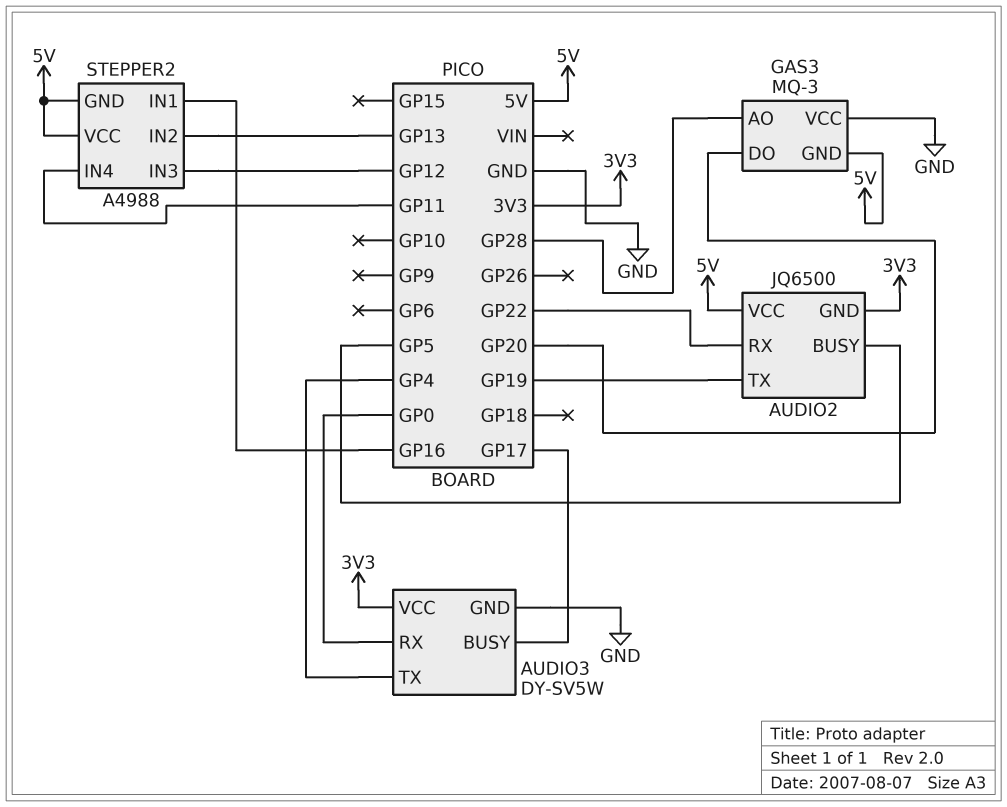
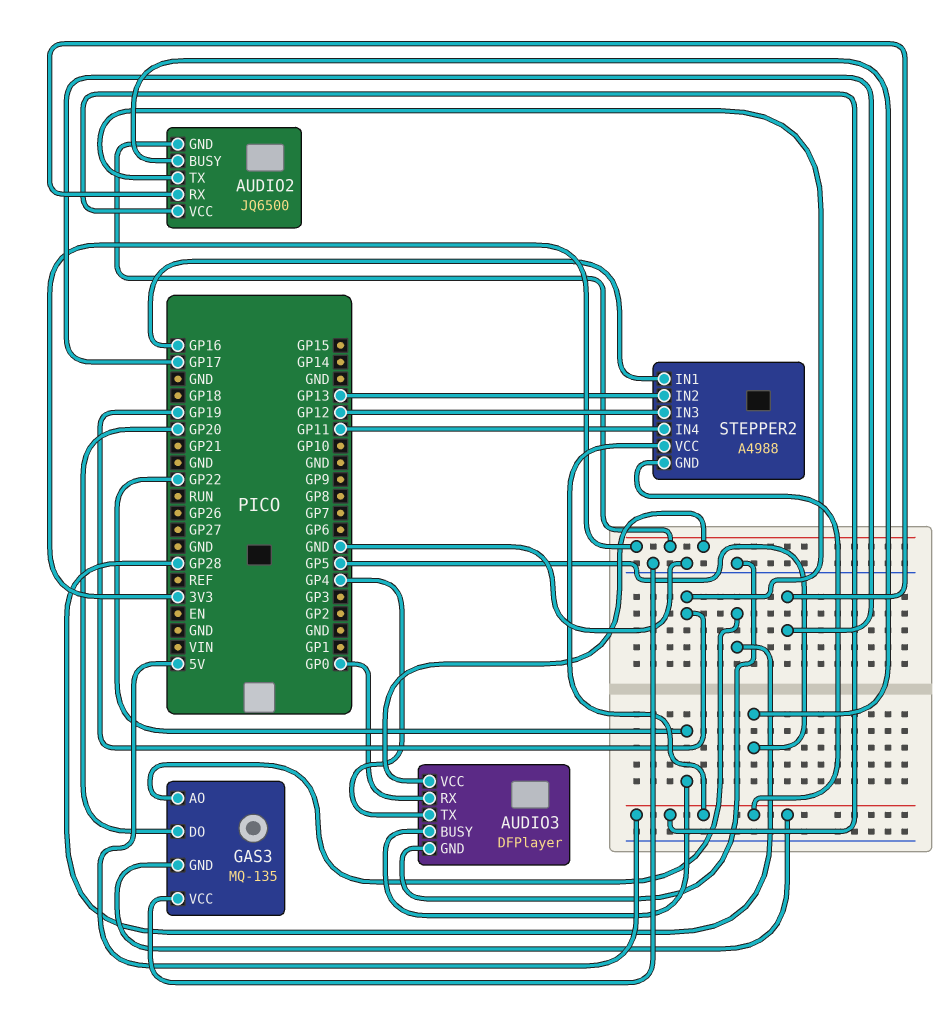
AUDIO2 pin RX: GP22 -> GP17
AUDIO3: DY-SV5W -> DFPlayer
AUDIO3 pin BUSY: GP17 -> GP22
GAS3: MQ-3 -> MQ-135

